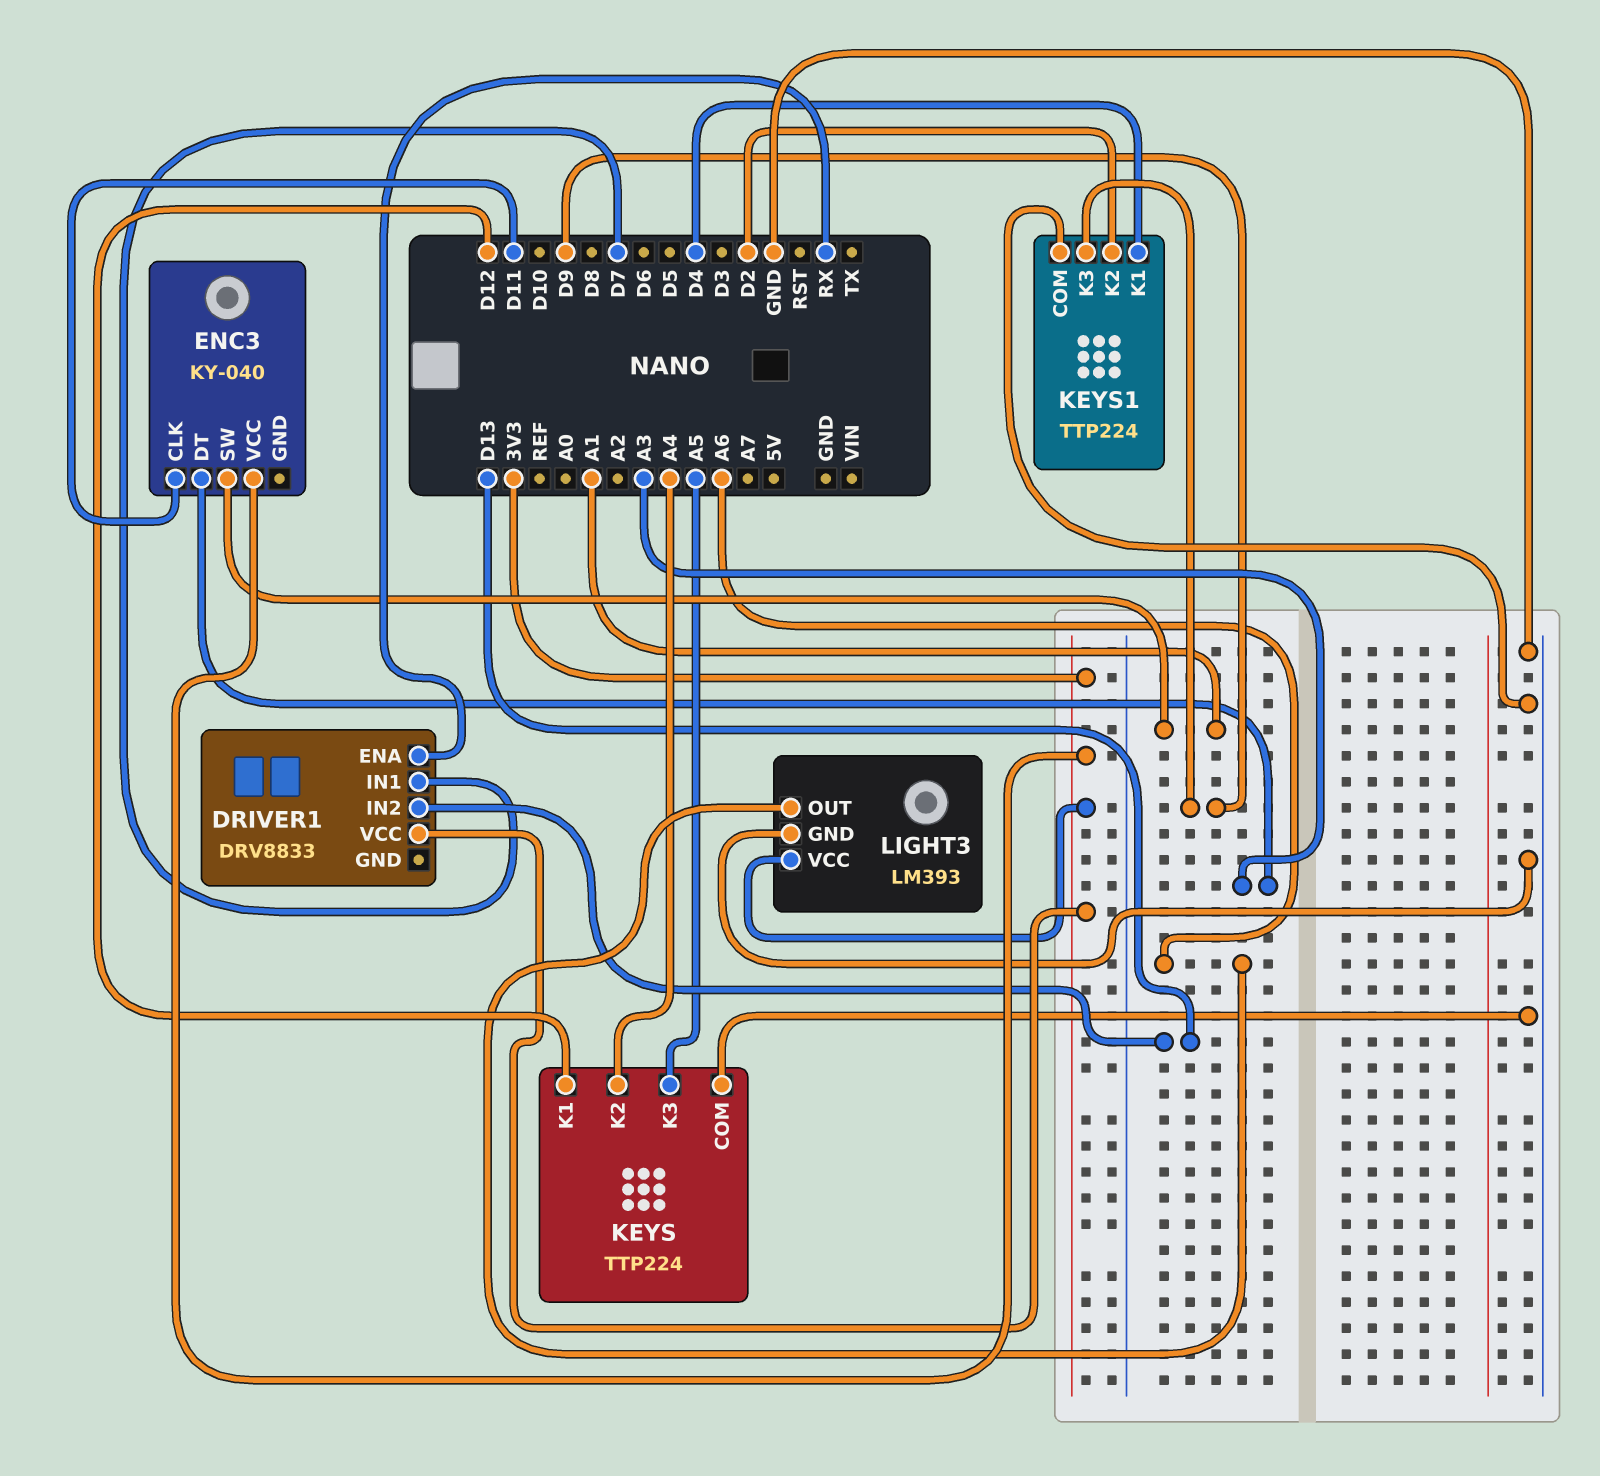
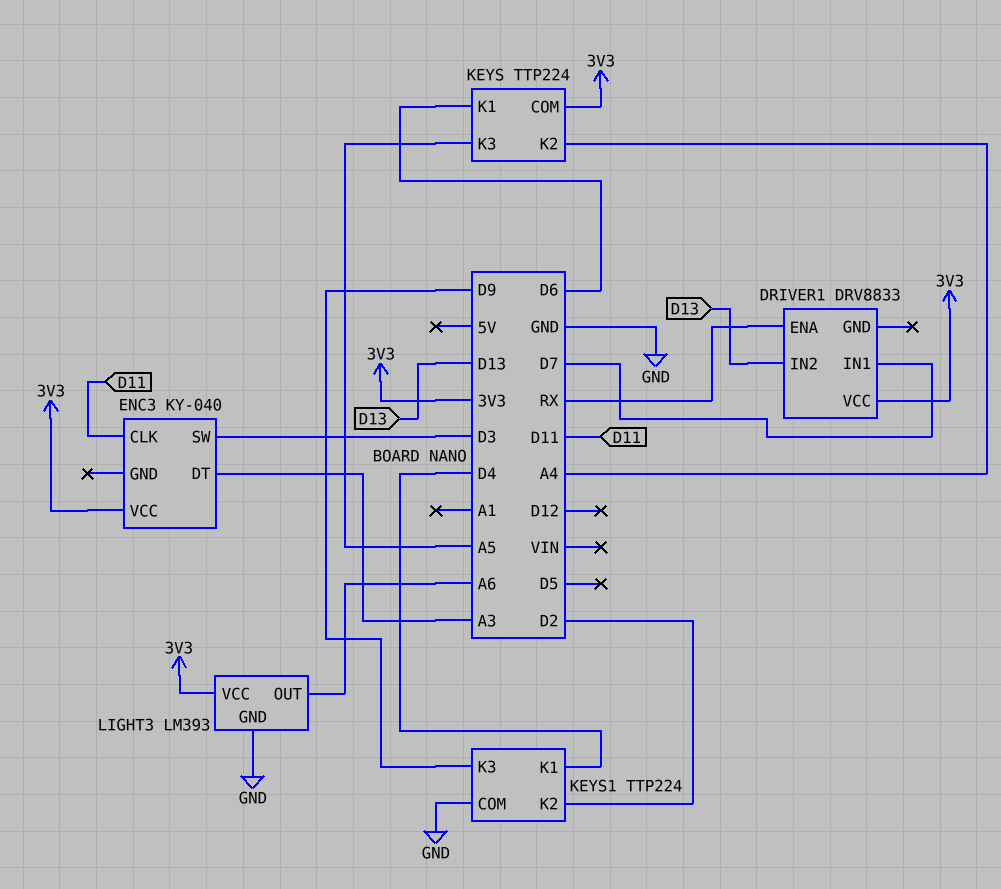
ENC3 pin SW: A1 -> D3
KEYS pin COM: GND -> 3V3
KEYS pin K1: D12 -> D6

